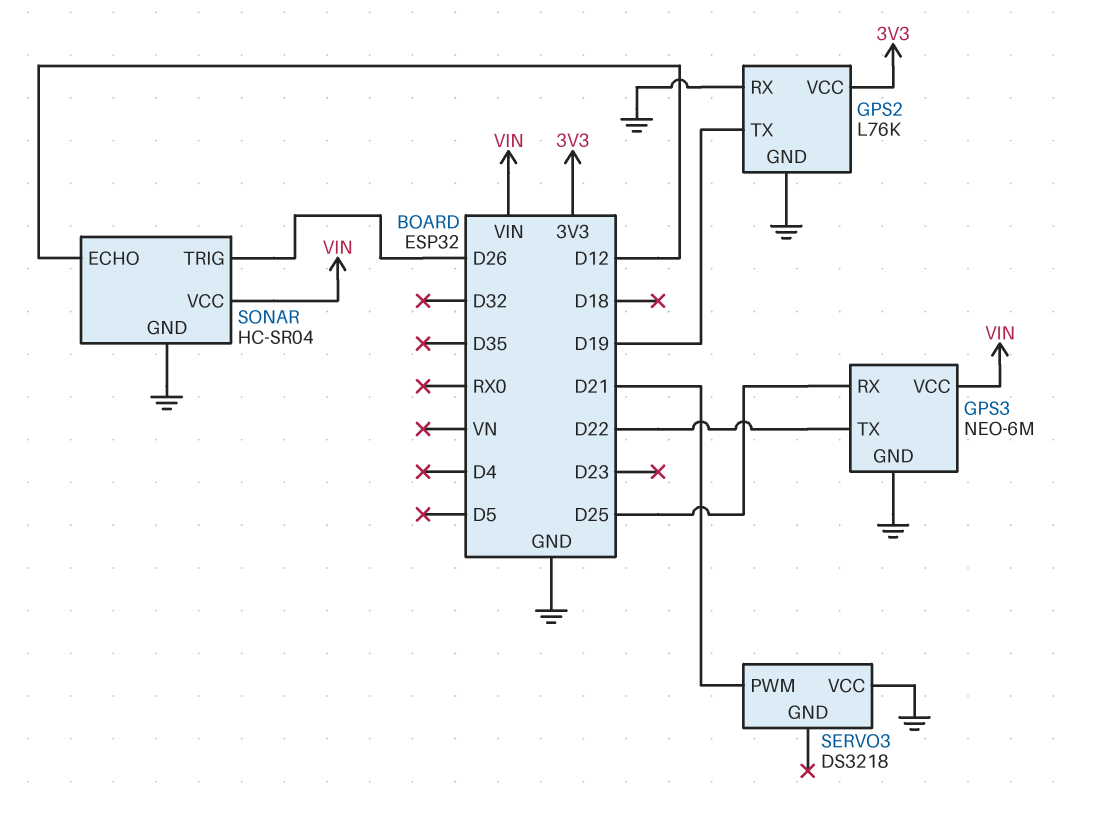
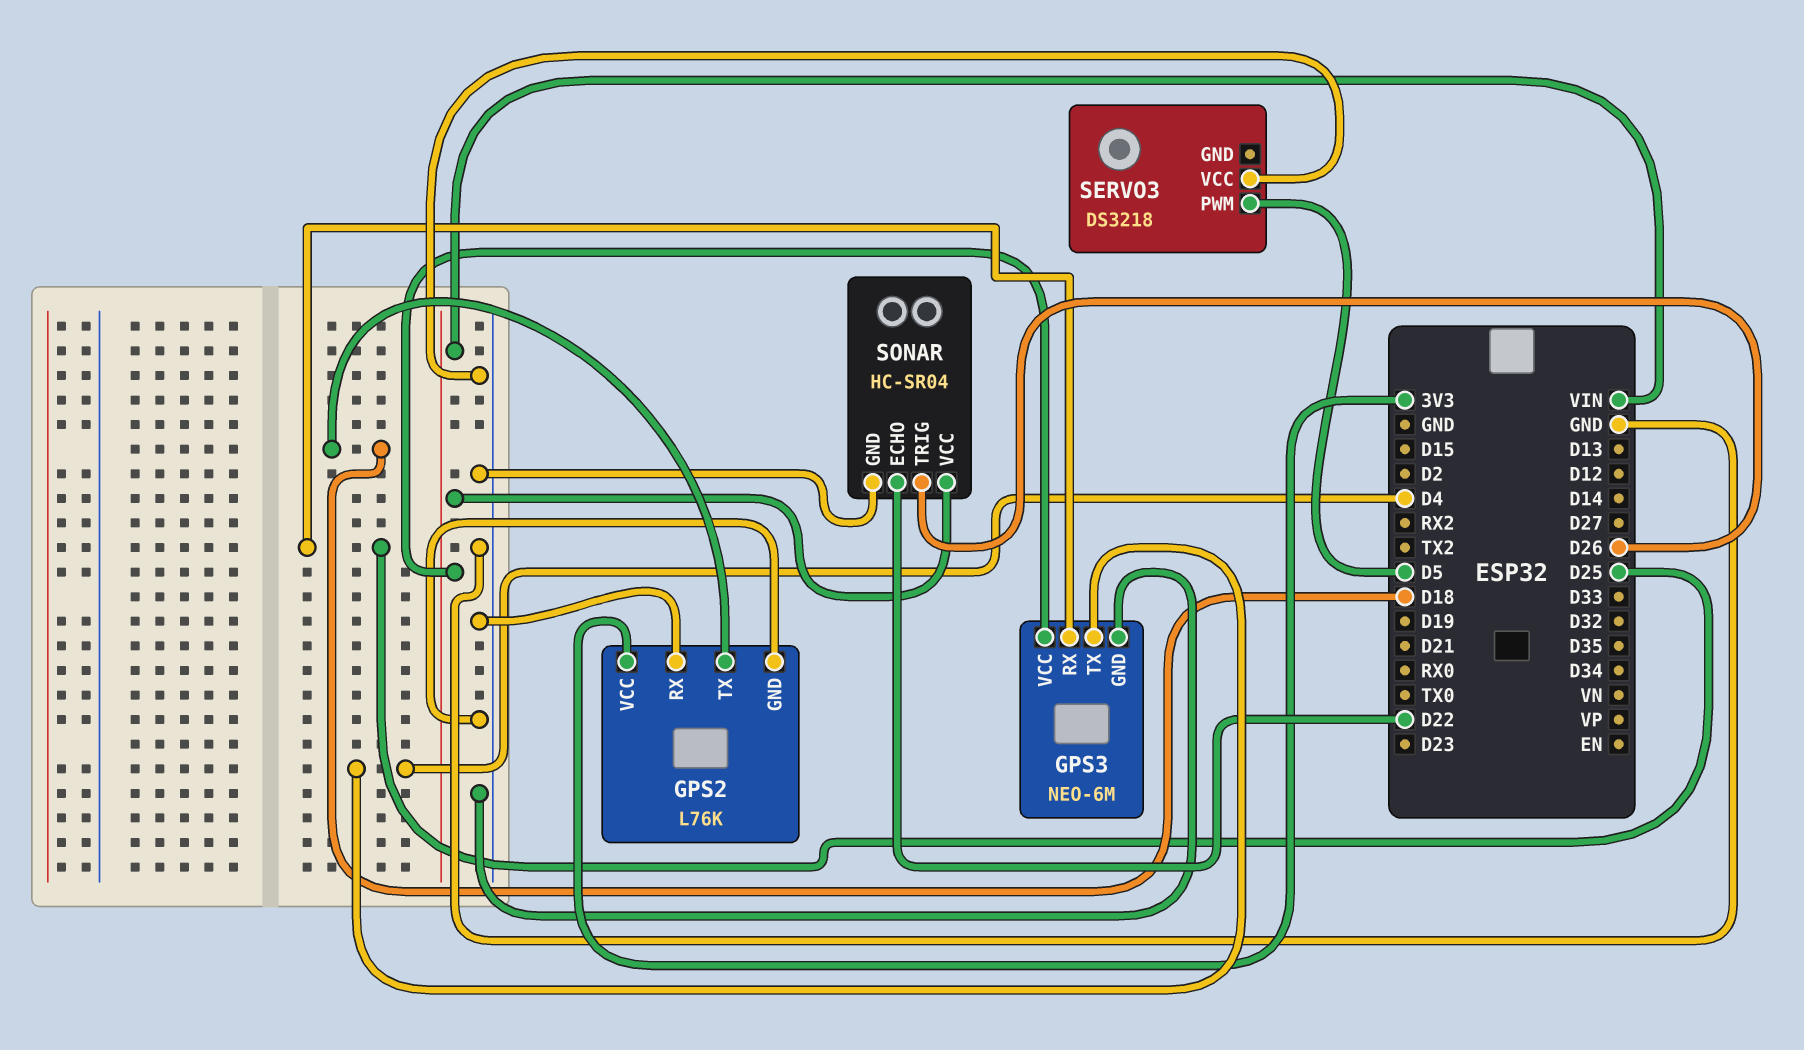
GPS2 pin TX: D19 -> D18
GPS3 pin TX: D22 -> D4
SERVO3 pin PWM: D21 -> D5
SONAR pin ECHO: D12 -> D22

